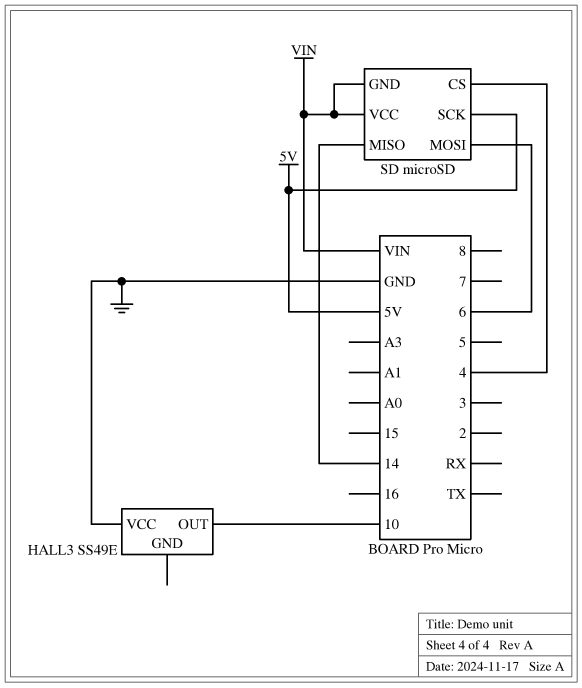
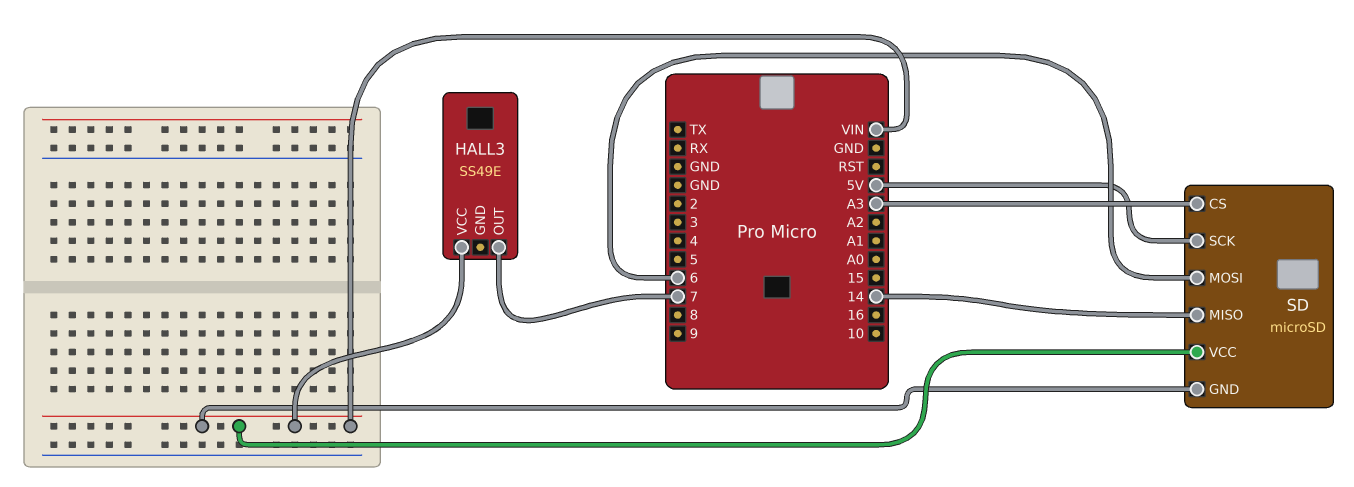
HALL3 pin OUT: 10 -> 7
HALL3 pin VCC: GND -> VIN
SD pin CS: 4 -> A3

